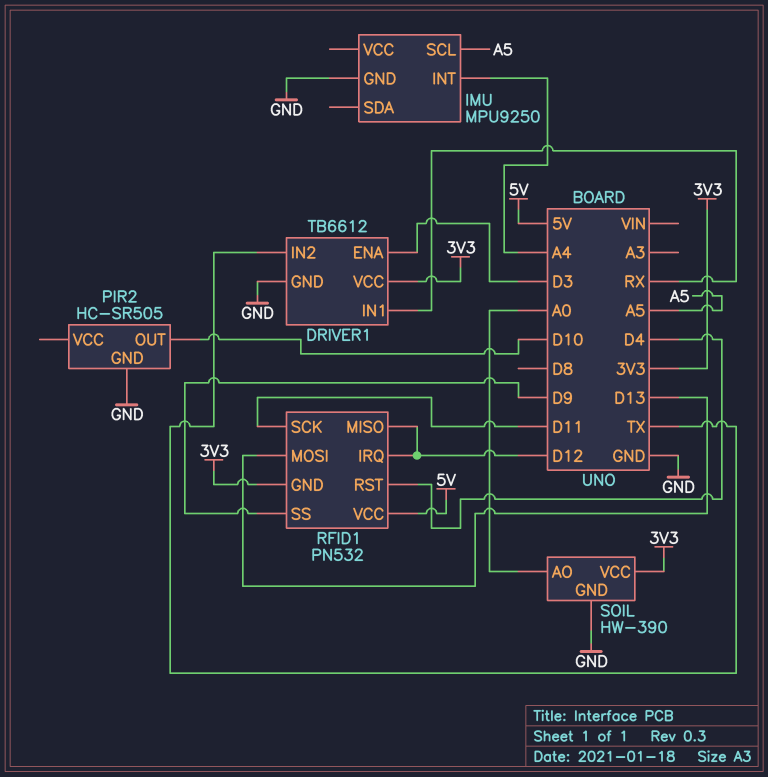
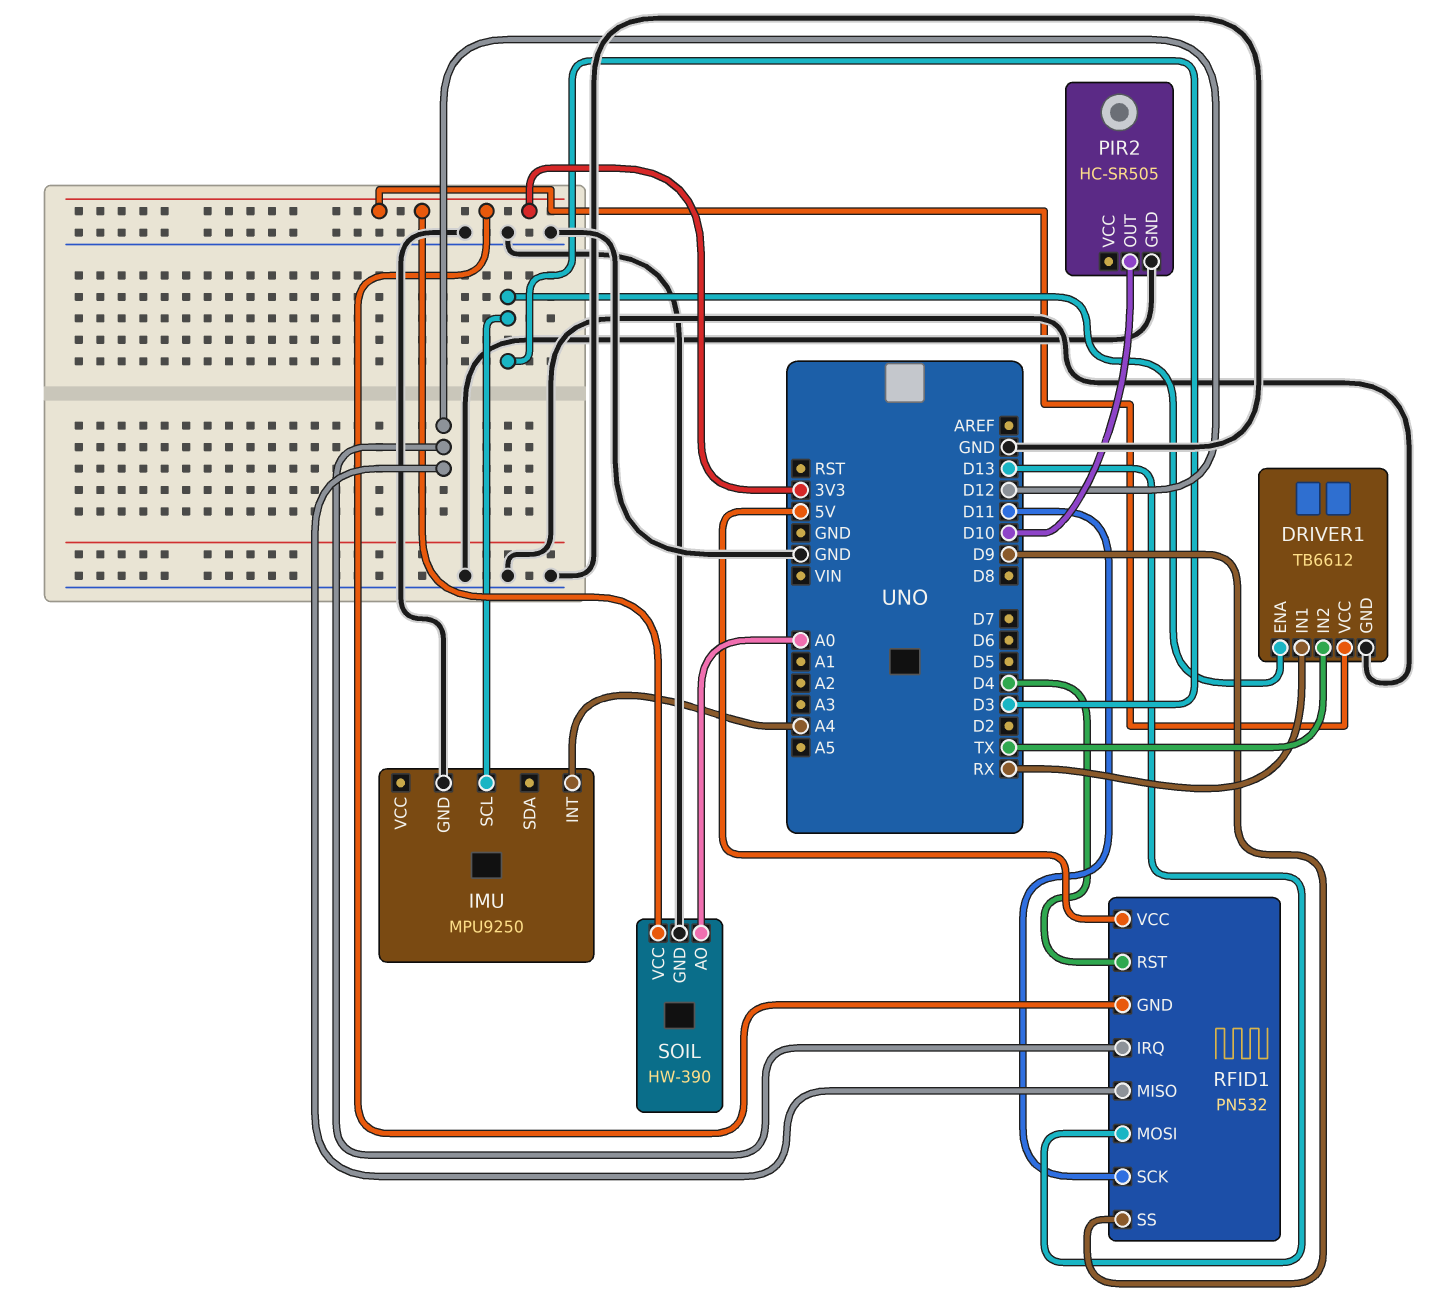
IMU pin SCL: A5 -> D3

